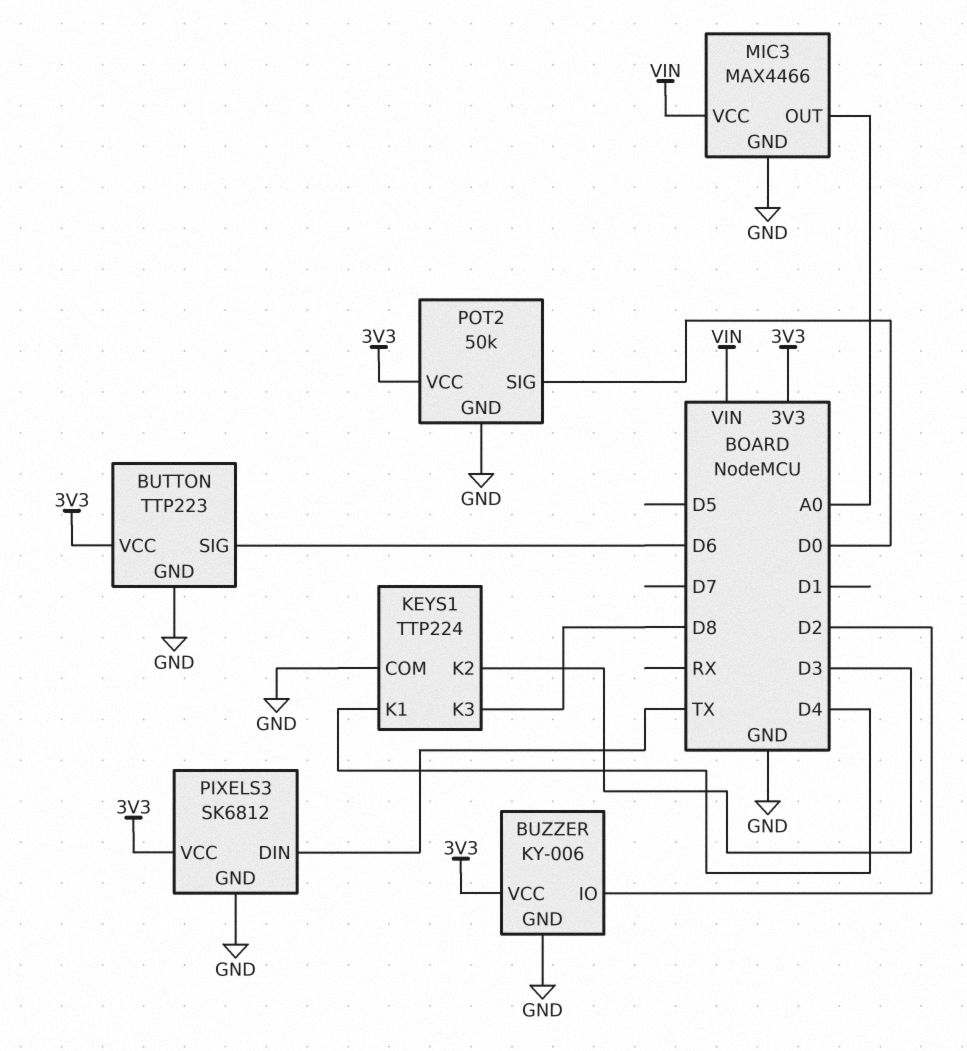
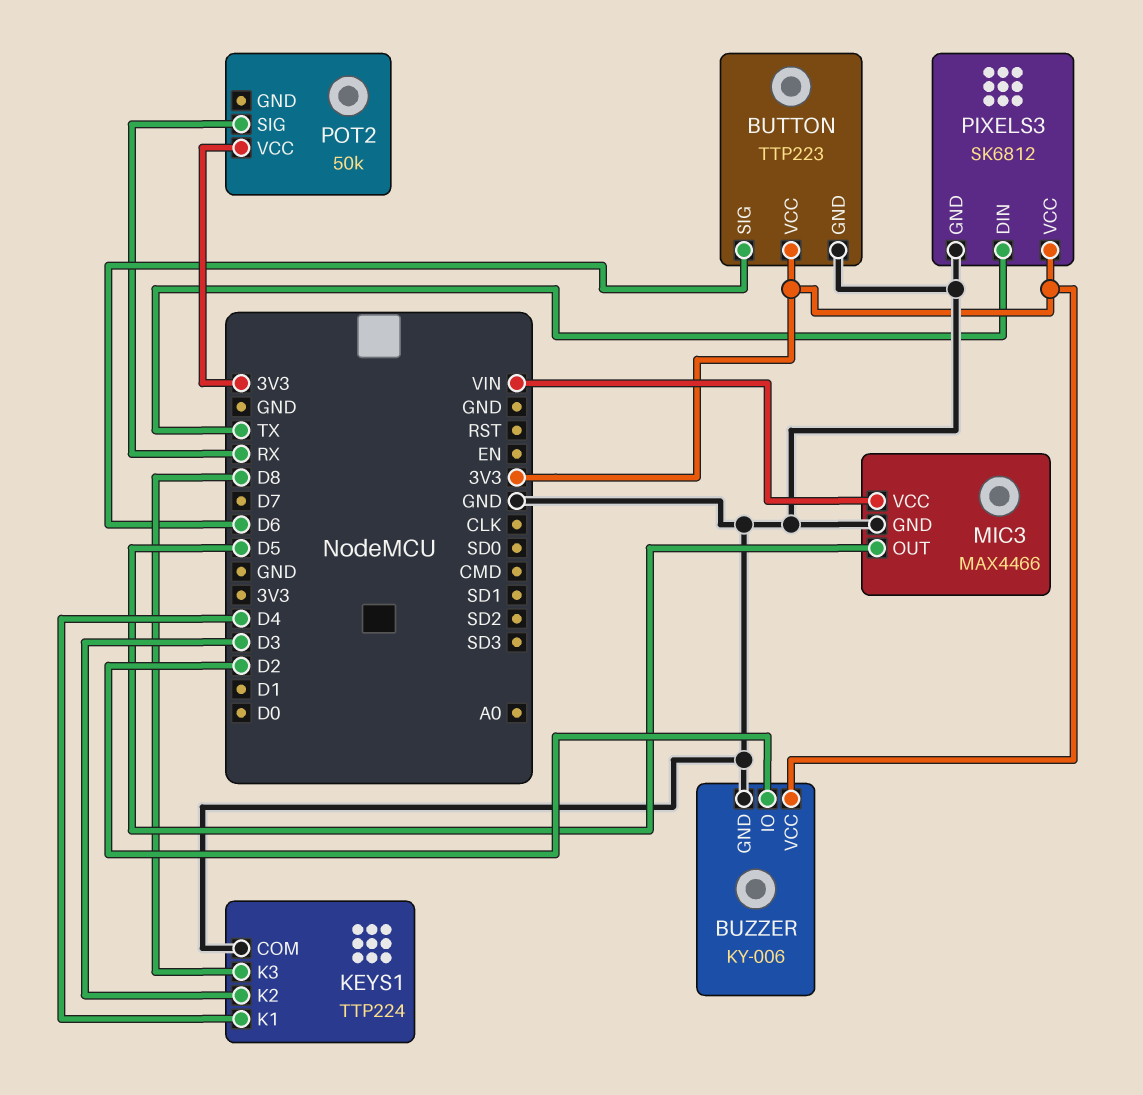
MIC3 pin OUT: A0 -> D5
POT2 pin GND: GND -> none
POT2 pin SIG: D0 -> RX

